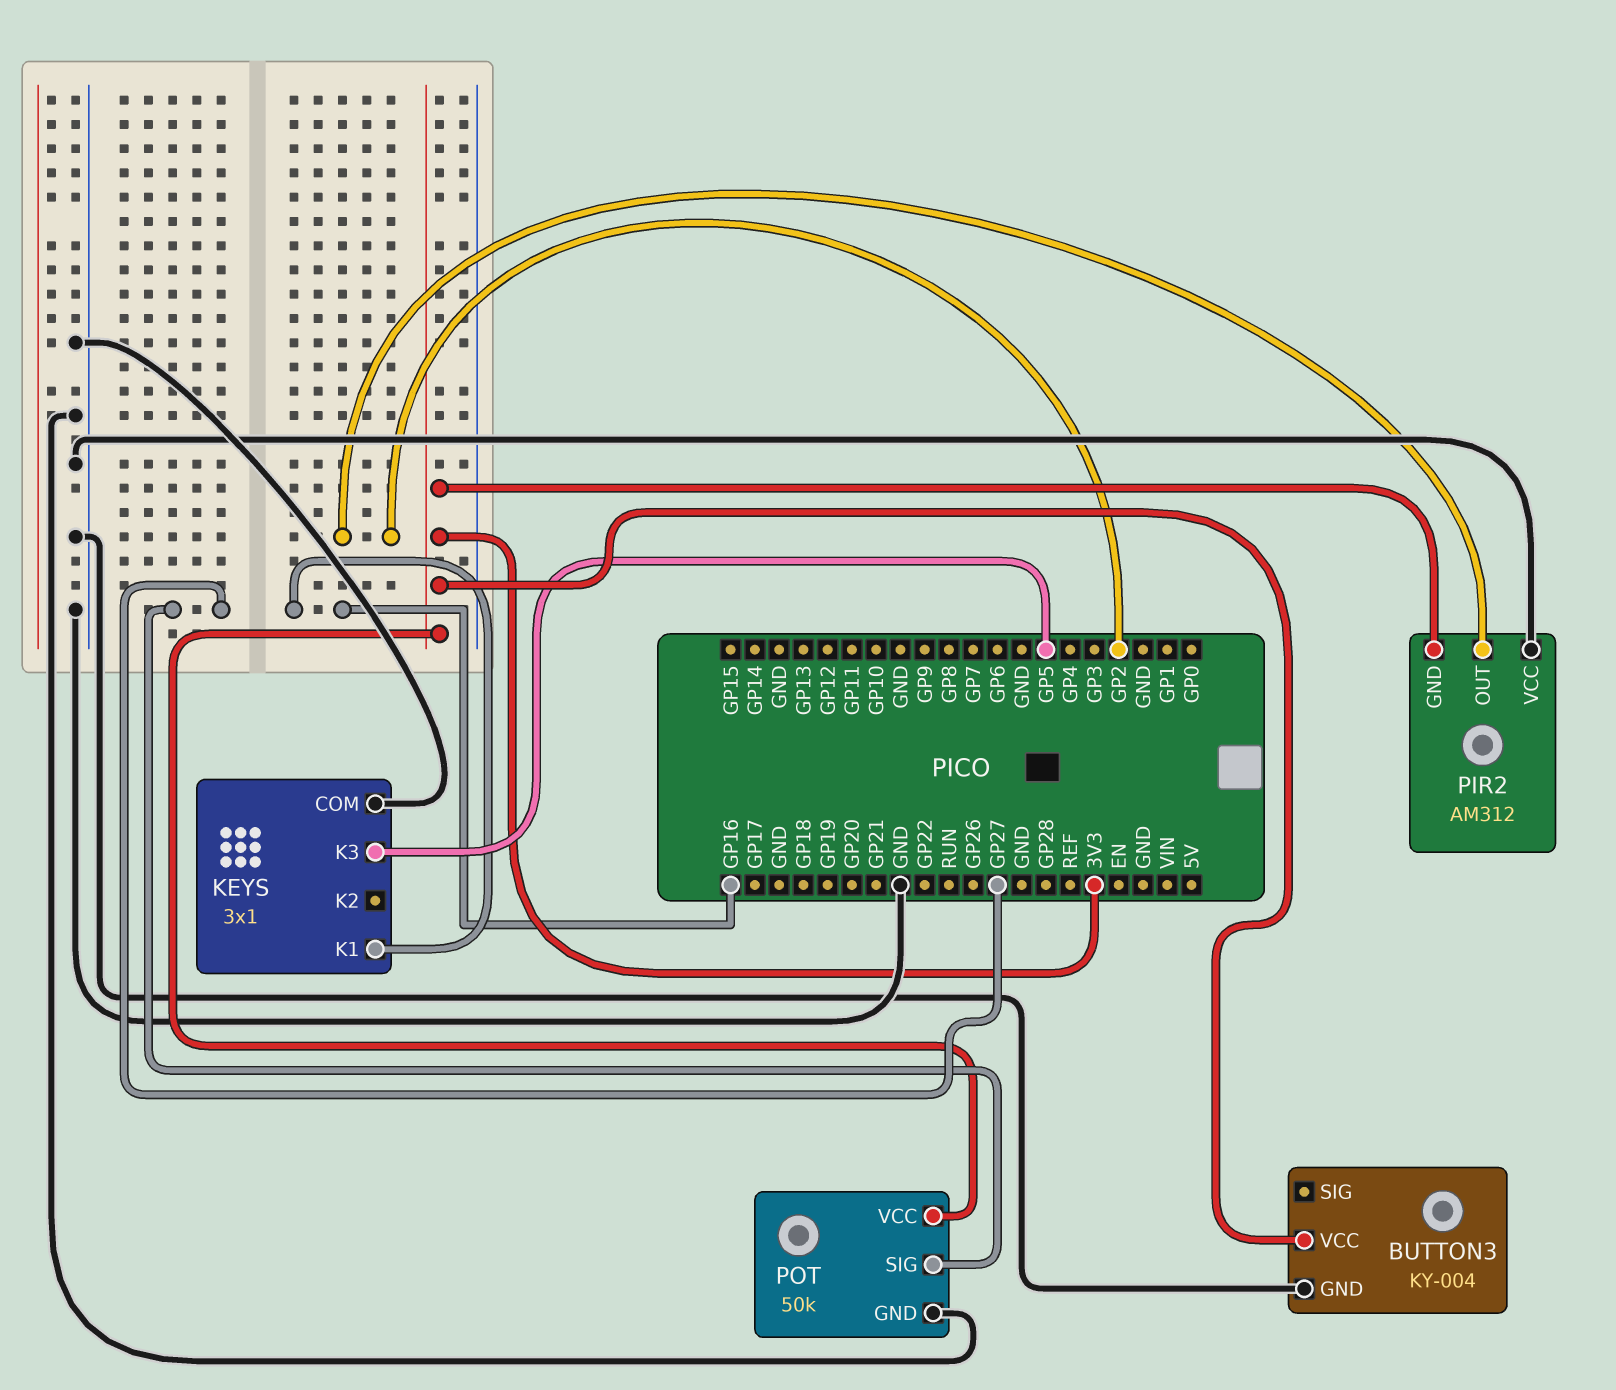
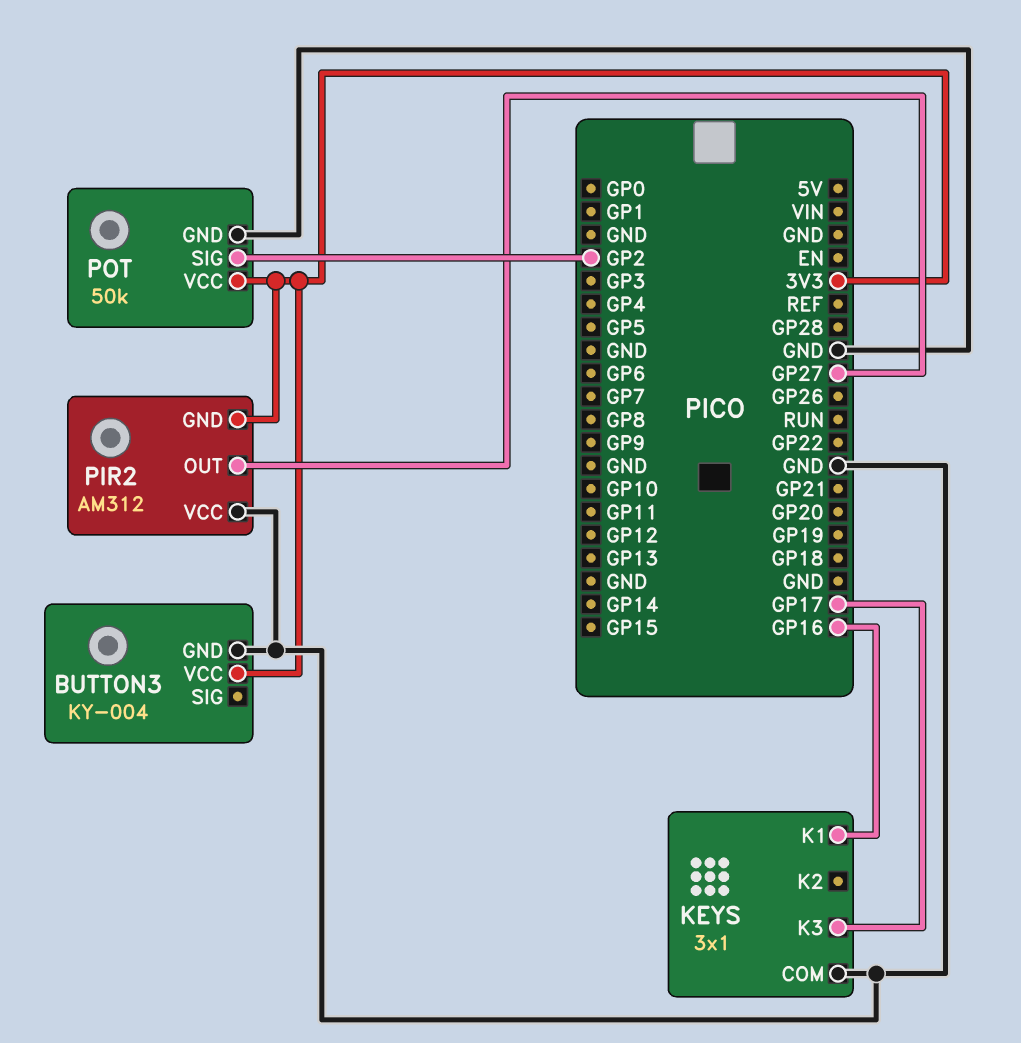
KEYS pin K3: GP5 -> GP17
PIR2 pin OUT: GP2 -> GP27
POT pin SIG: GP27 -> GP2

